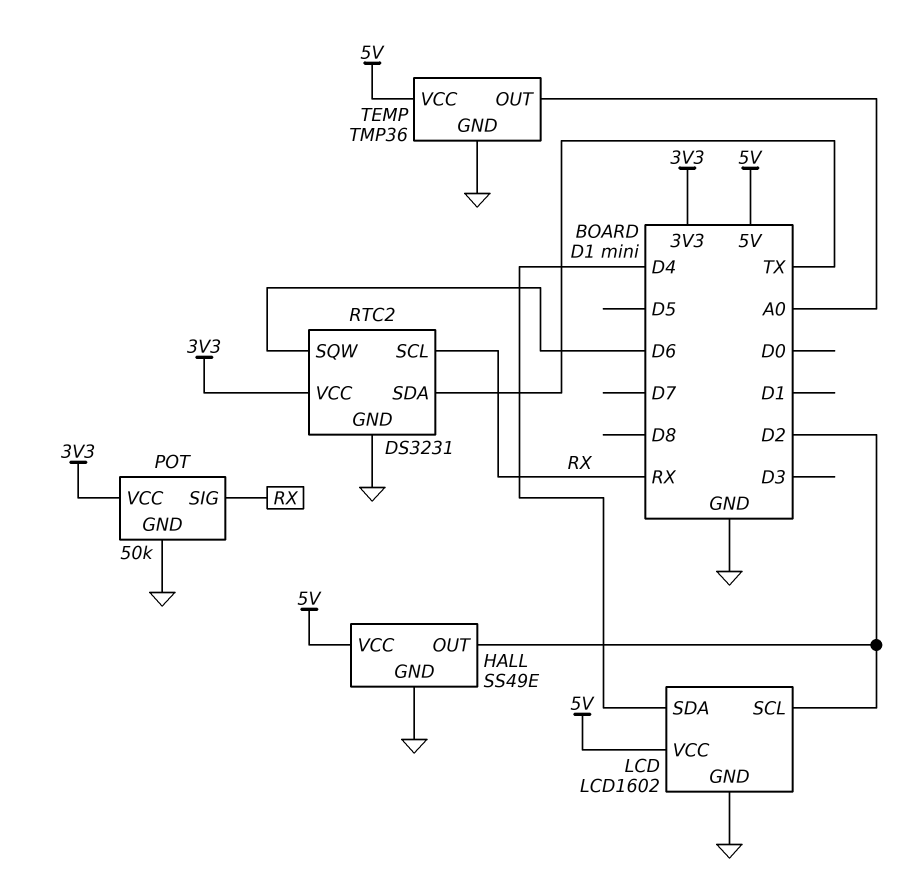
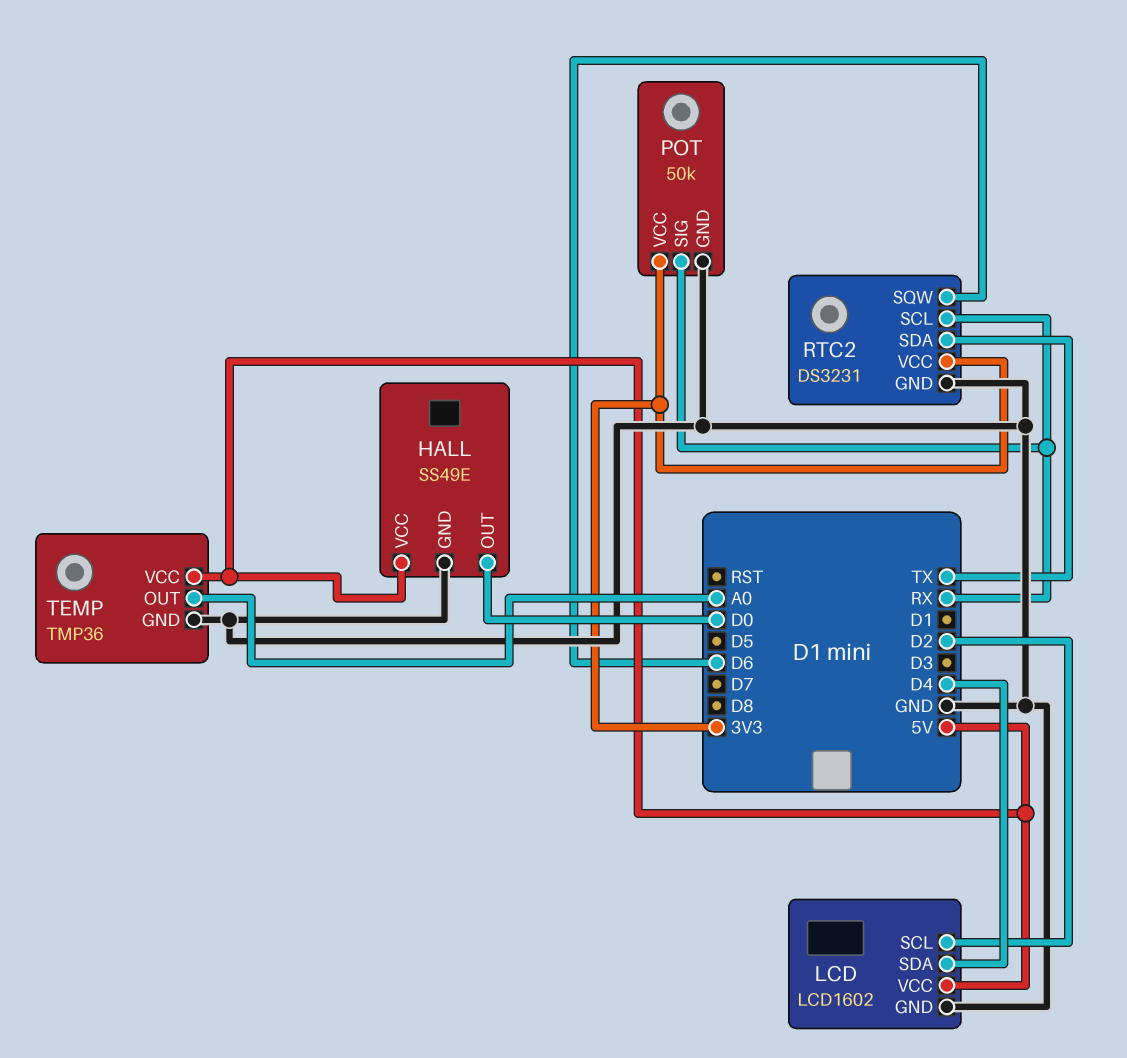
HALL pin OUT: D2 -> D0

